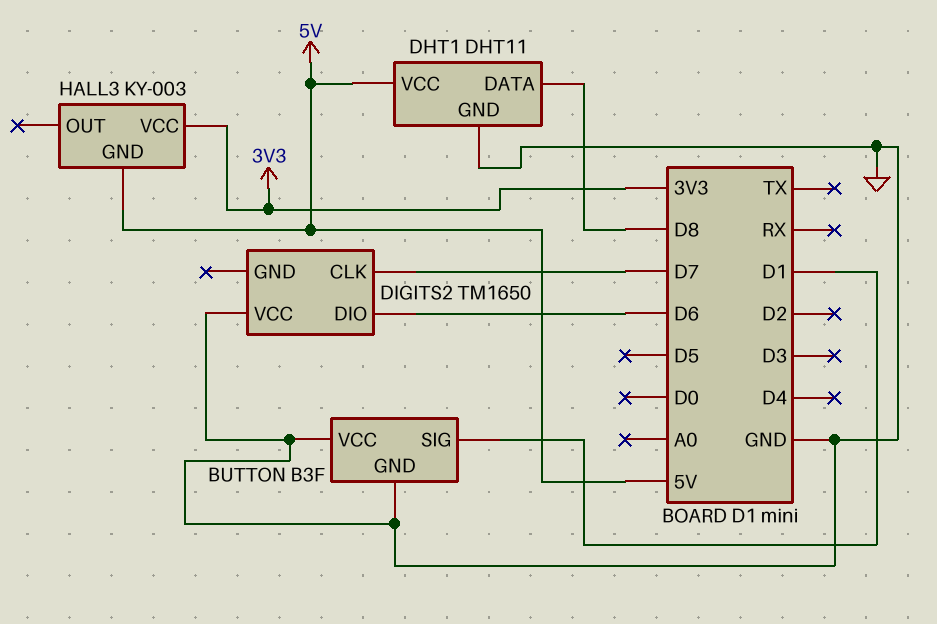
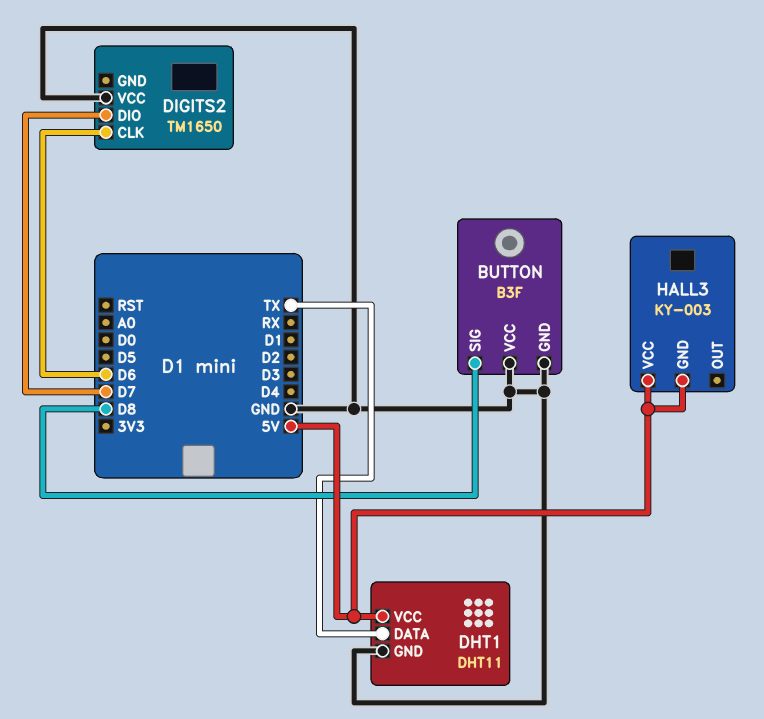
BUTTON pin SIG: D1 -> D8
DHT1 pin DATA: D8 -> TX
DIGITS2 pin CLK: D7 -> D6
DIGITS2 pin DIO: D6 -> D7
HALL3 pin VCC: 3V3 -> 5V

